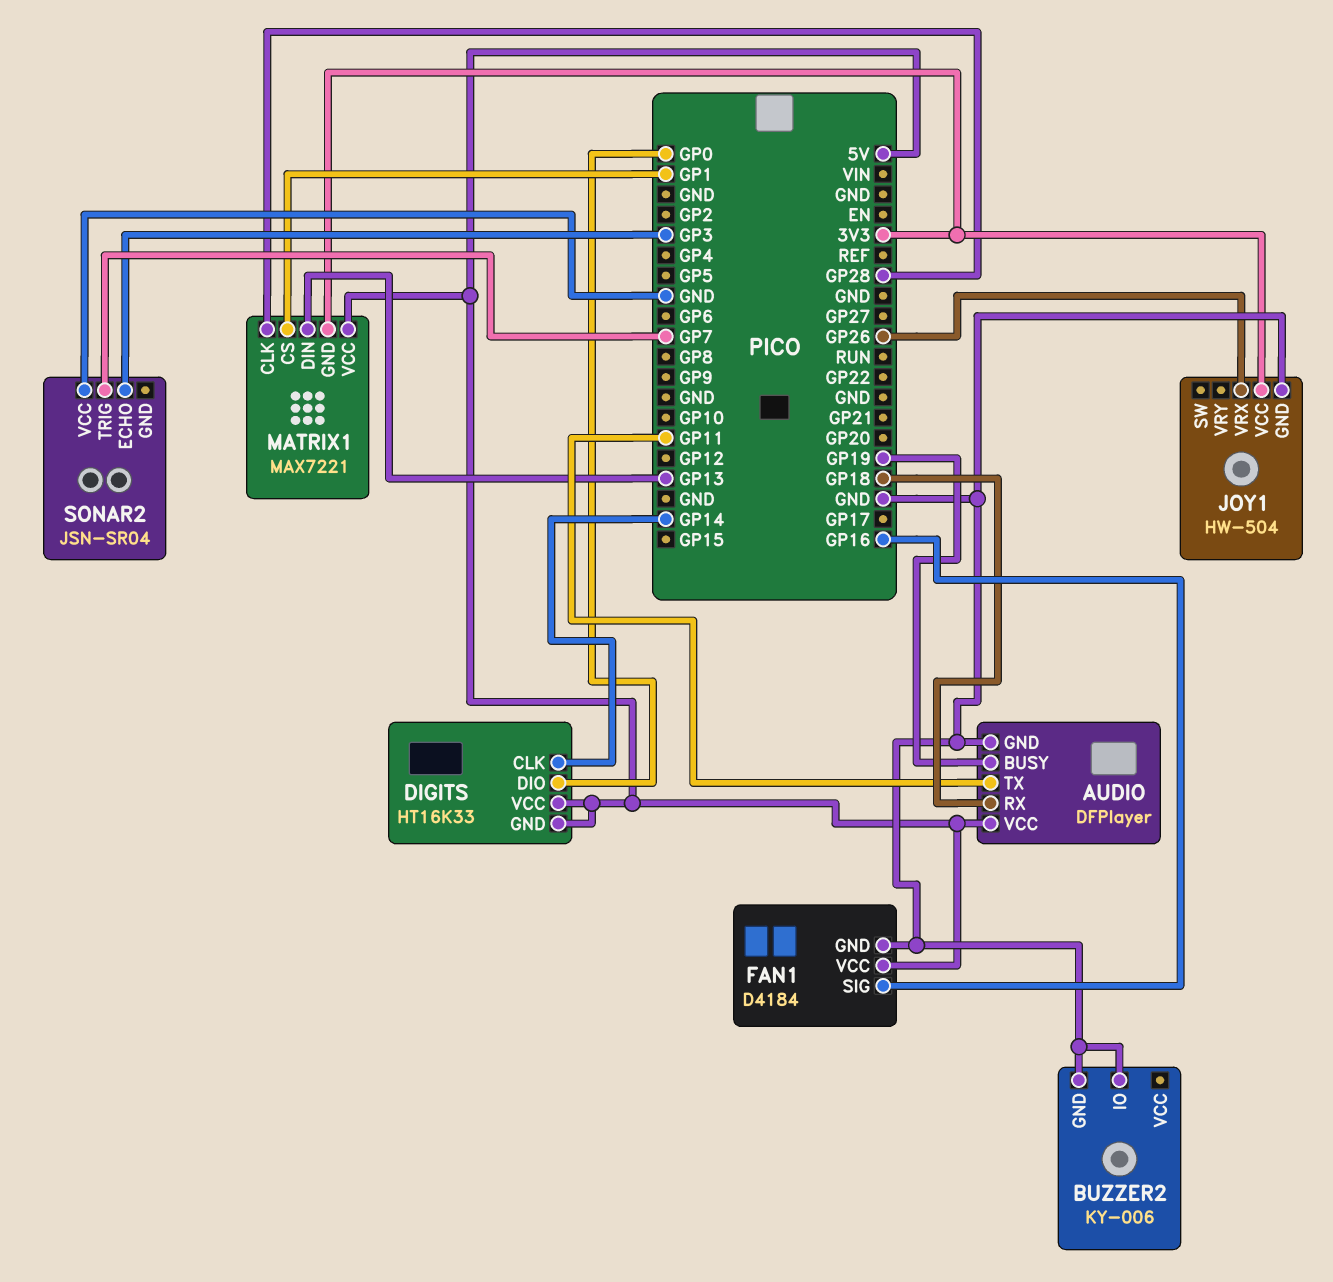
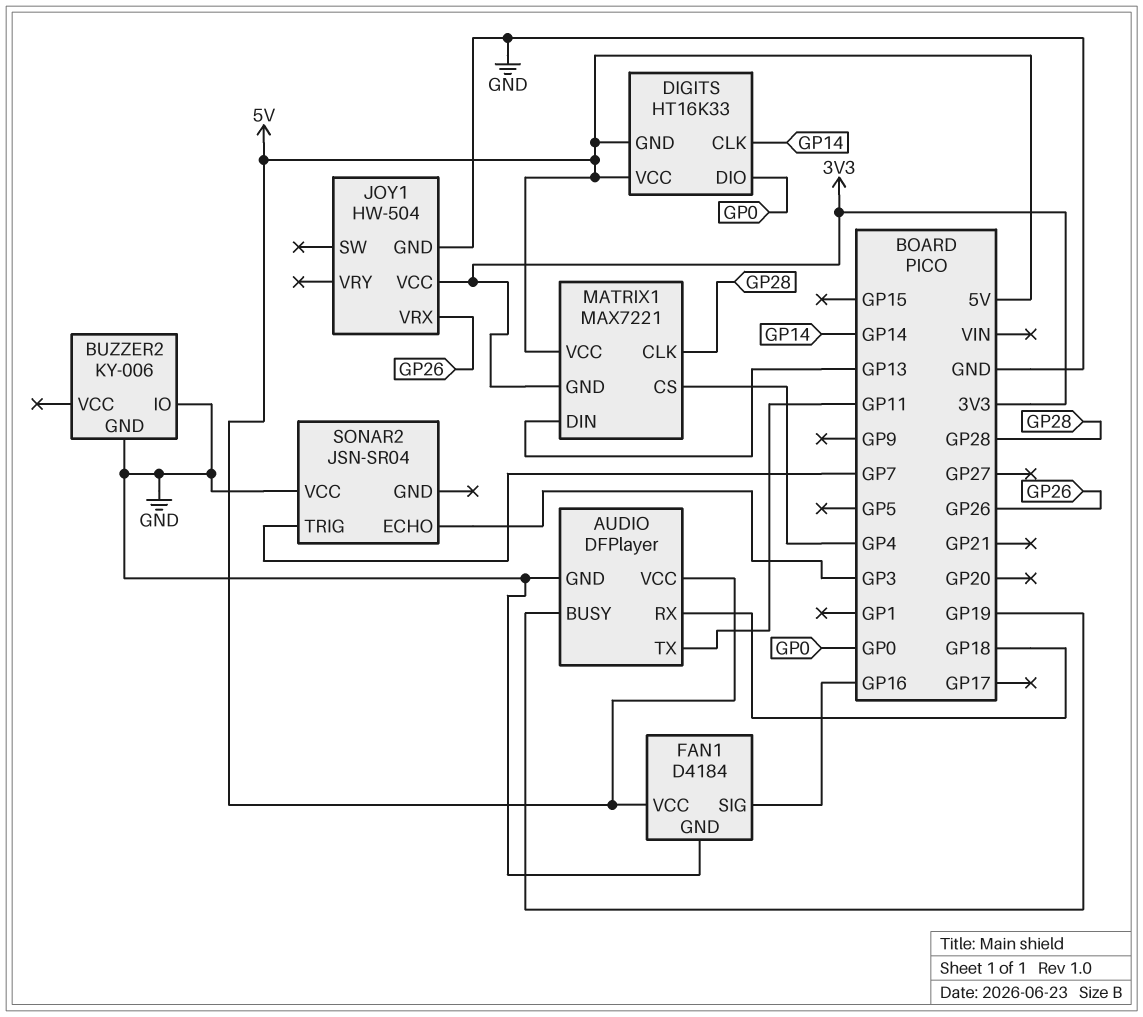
MATRIX1 pin CS: GP1 -> GP4

